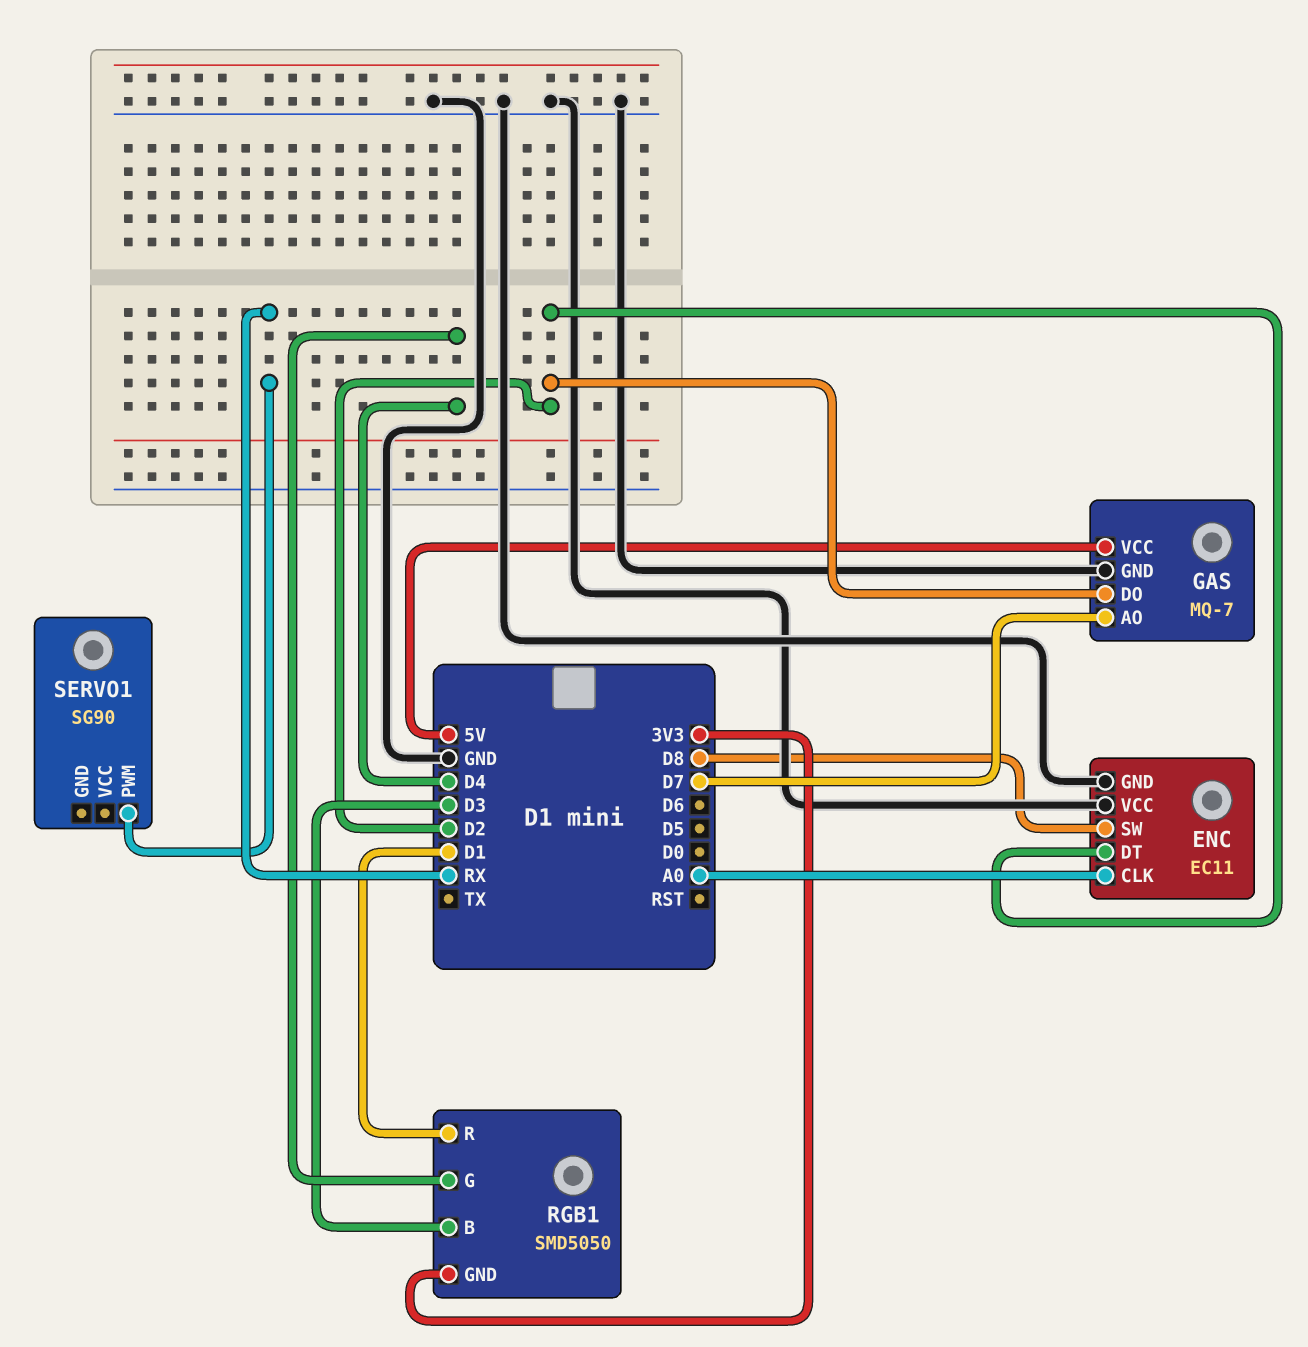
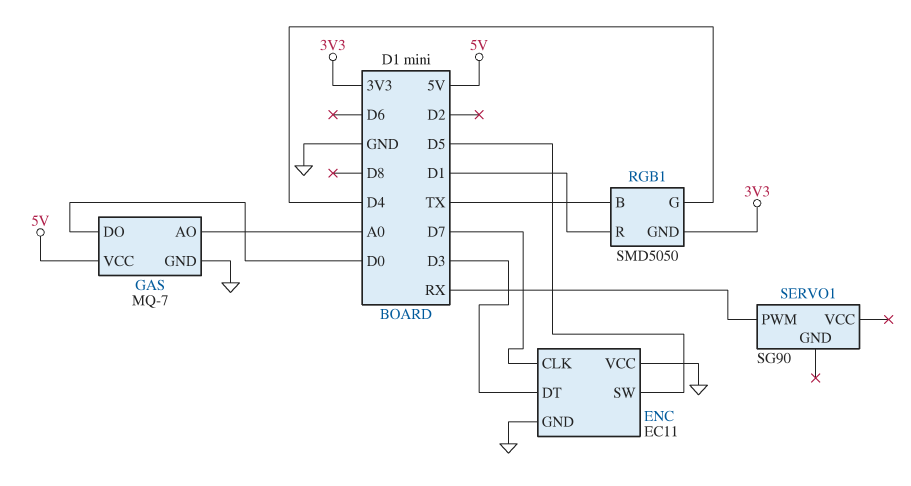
ENC pin CLK: A0 -> D7
ENC pin DT: D2 -> D3
ENC pin SW: D8 -> D5
GAS pin AO: D7 -> A0
GAS pin DO: D2 -> D0
RGB1 pin B: D3 -> TX

